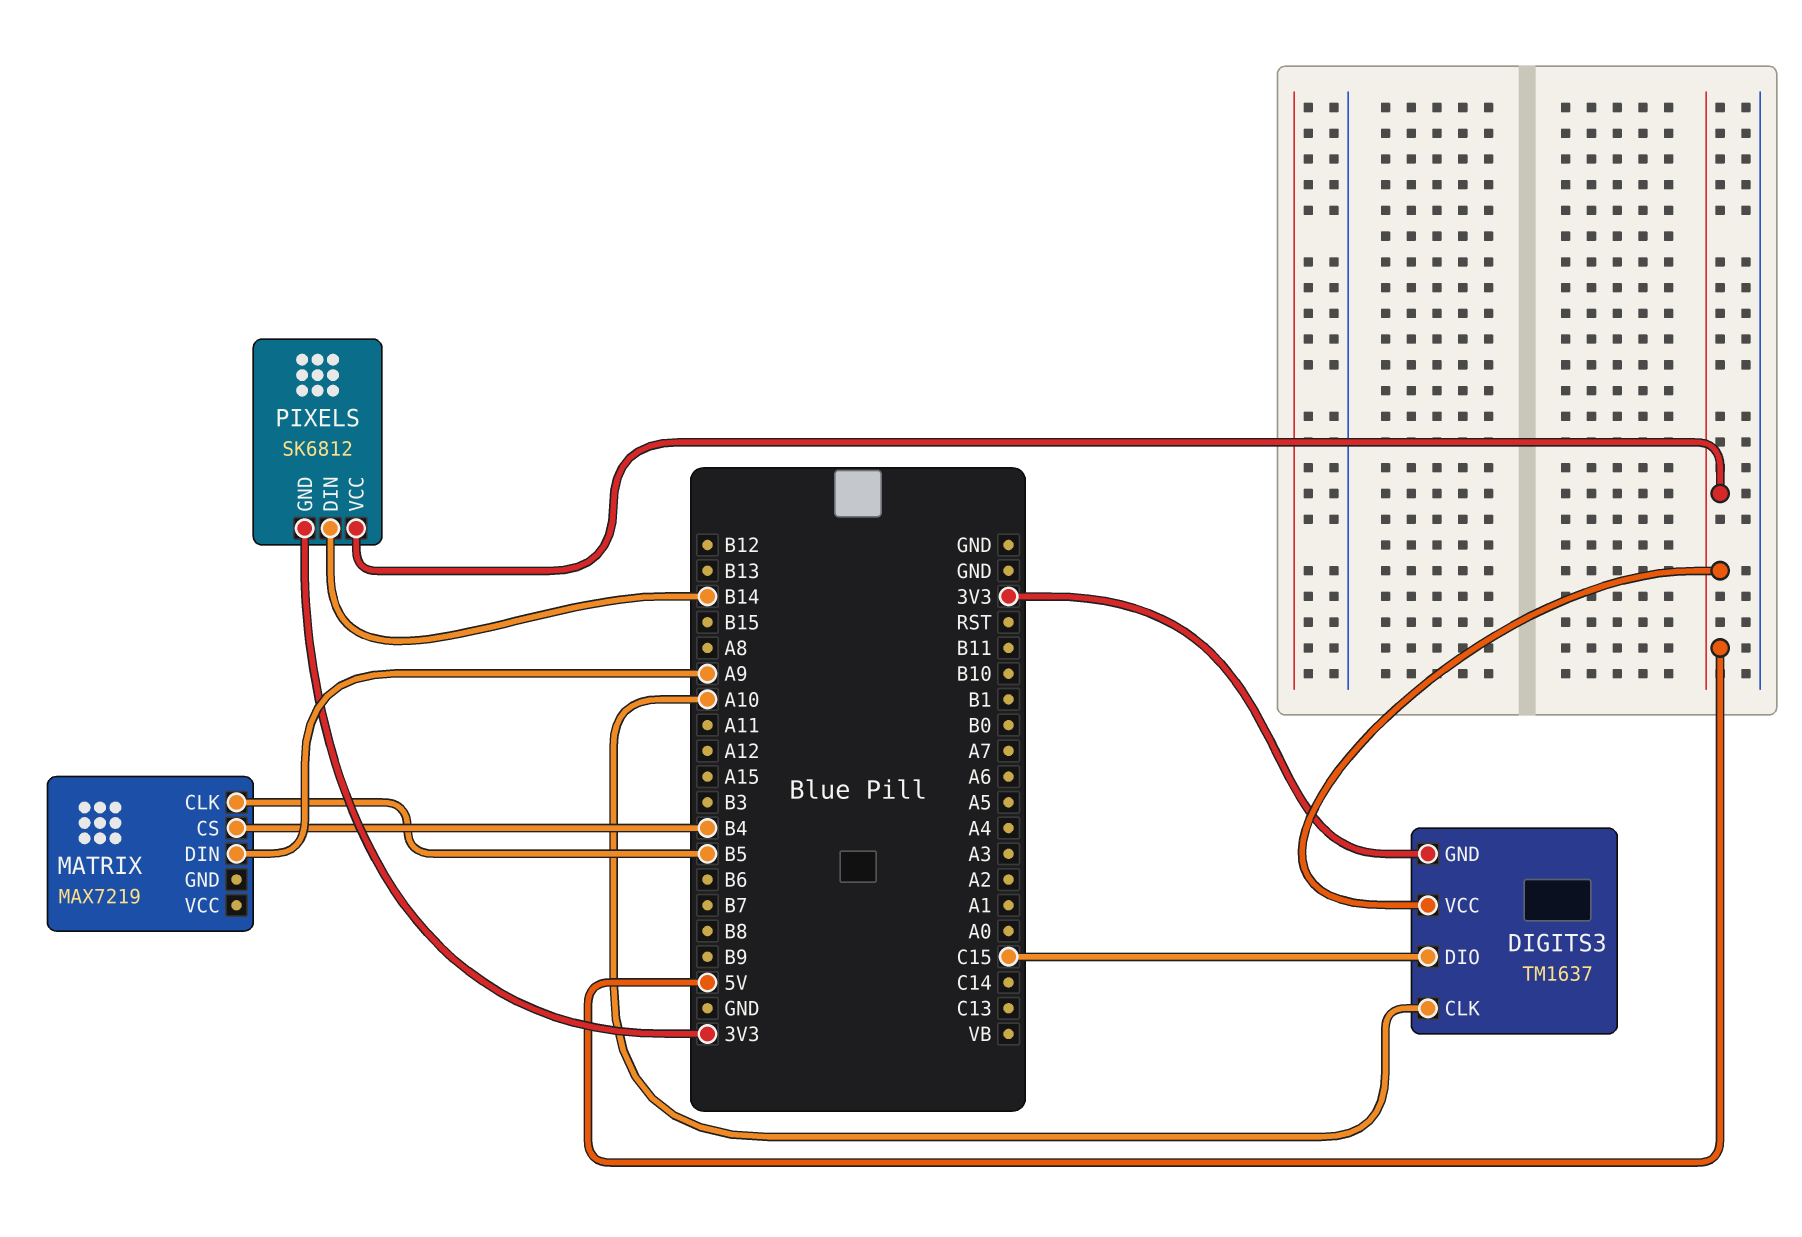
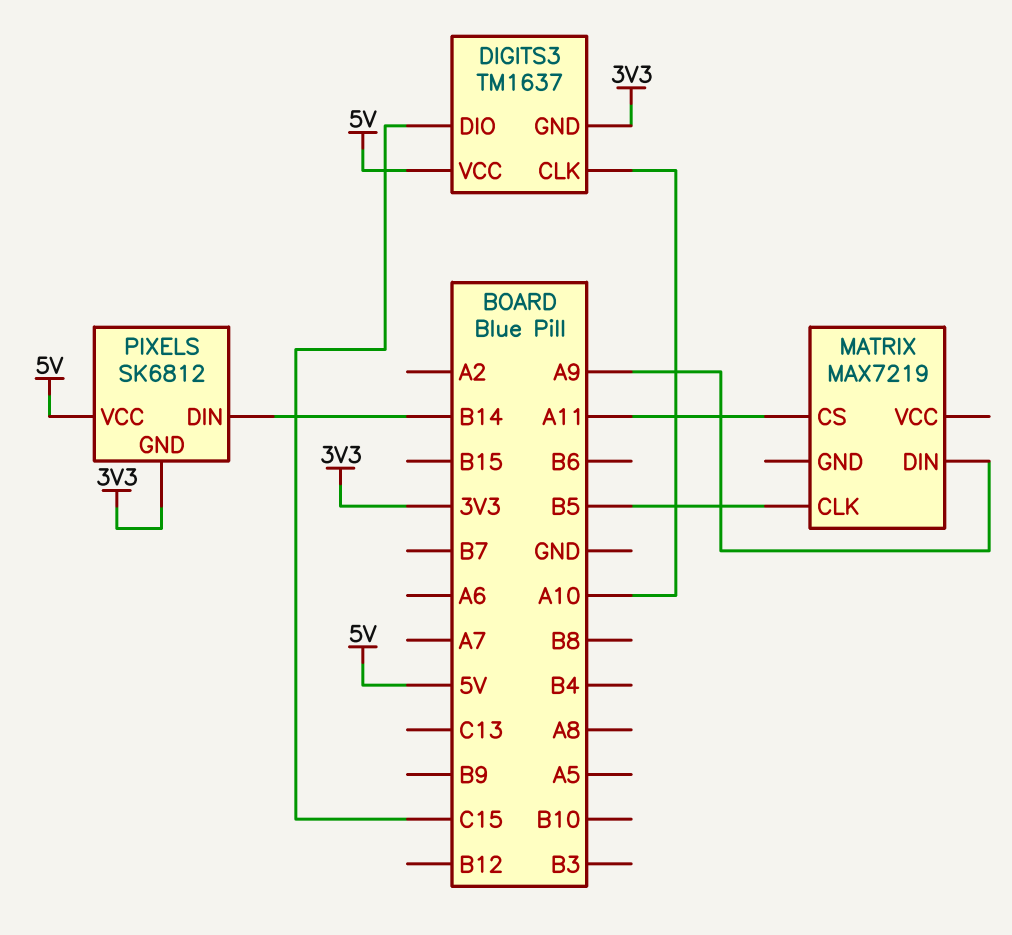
MATRIX pin CS: B4 -> A11

